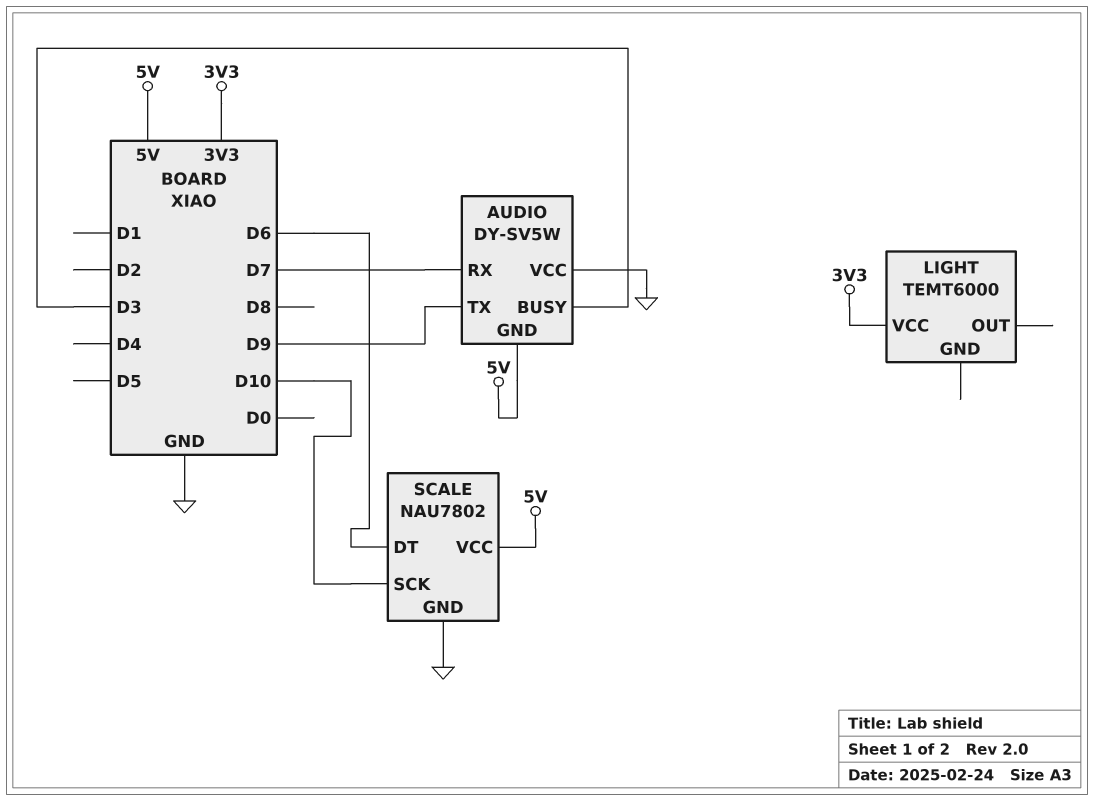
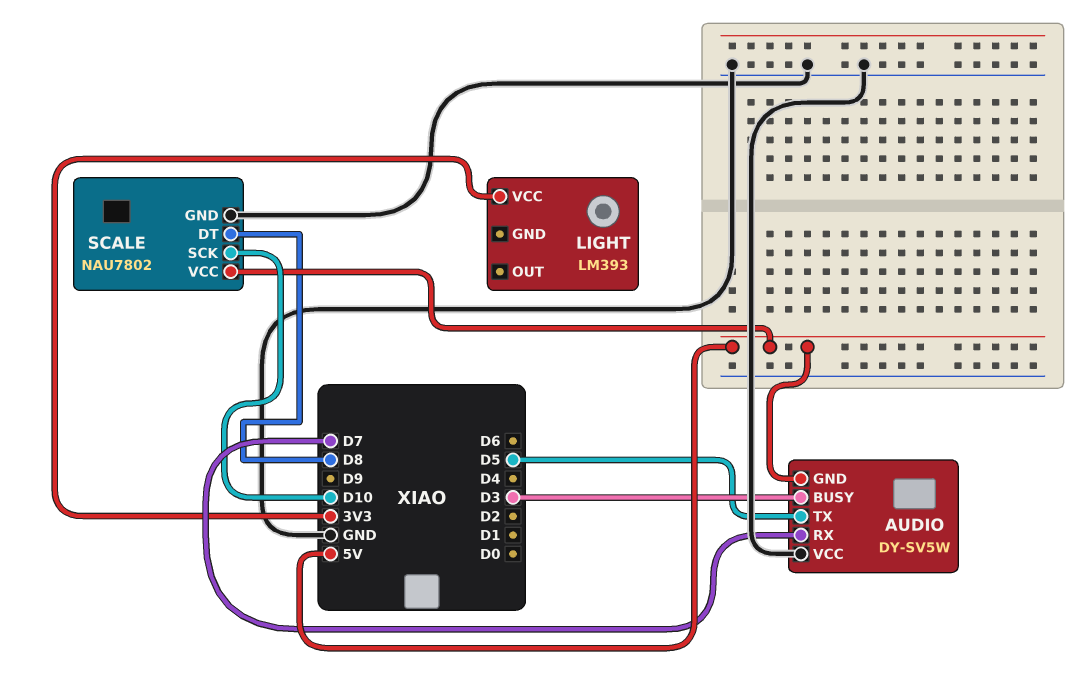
AUDIO pin TX: D9 -> D5
LIGHT: TEMT6000 -> LM393
SCALE pin DT: D6 -> D8

